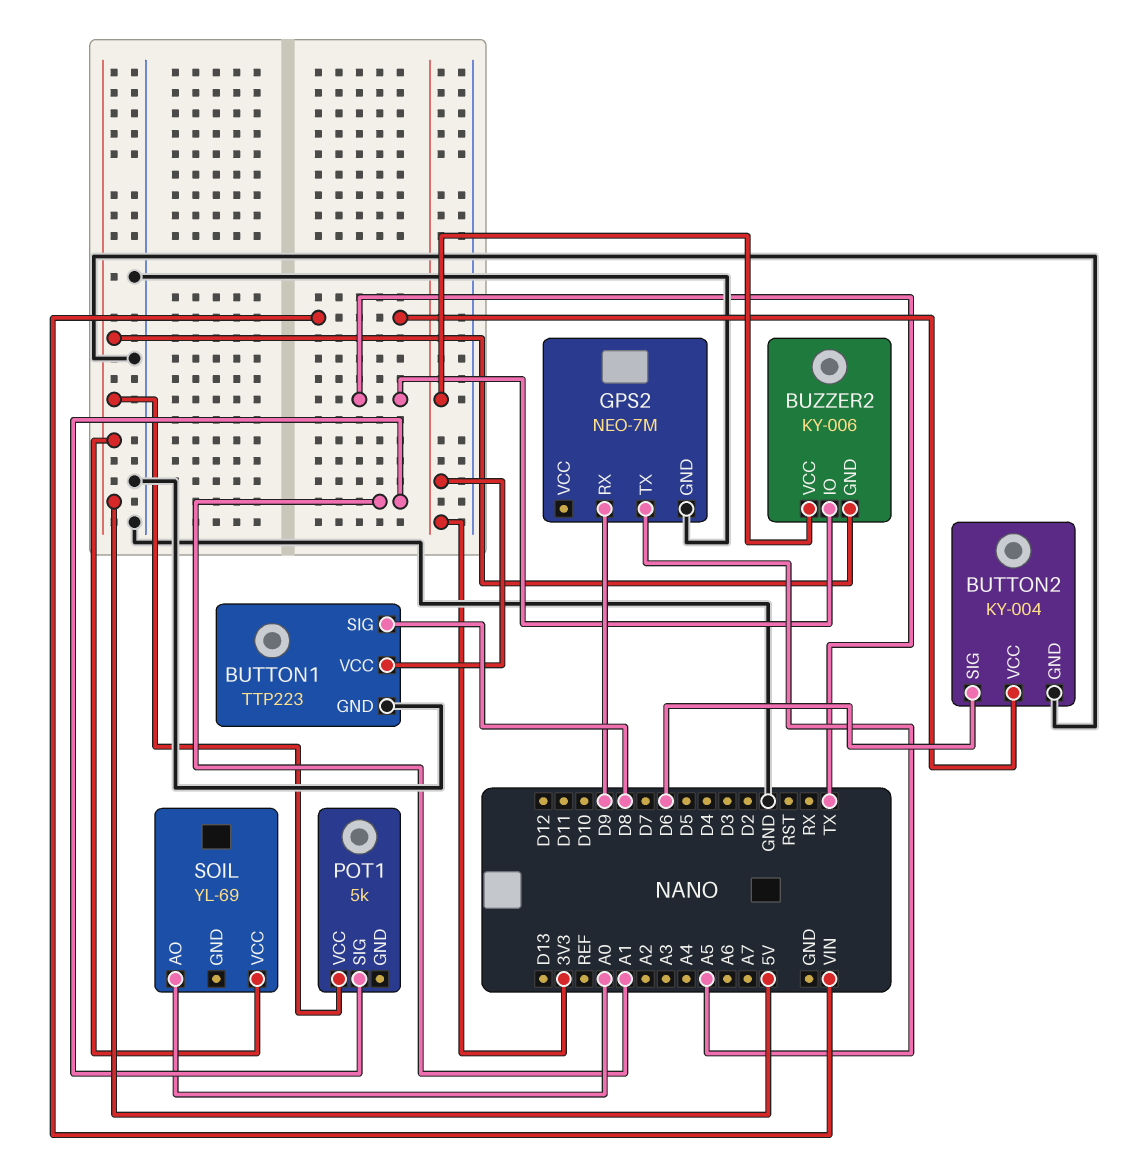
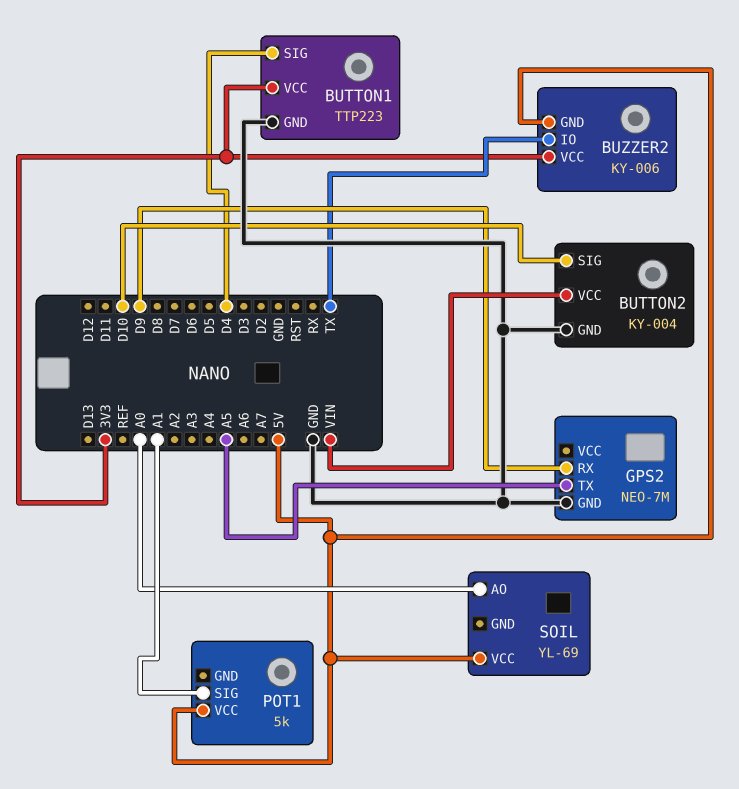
BUTTON1 pin SIG: D8 -> D4
BUTTON2 pin SIG: D6 -> D10

